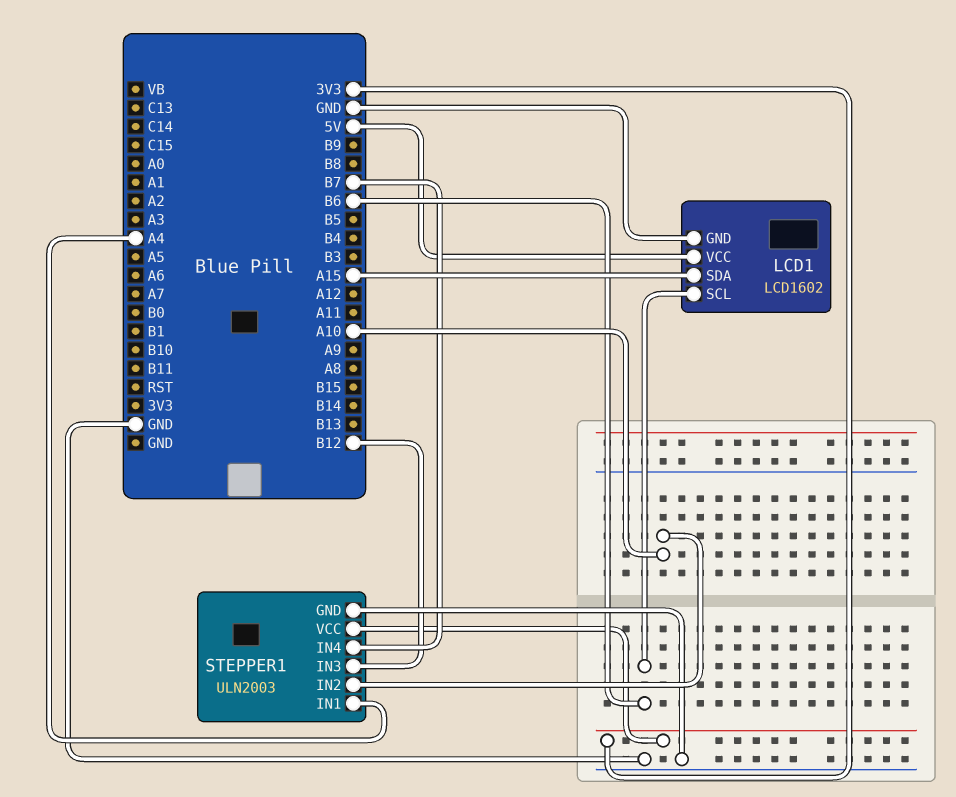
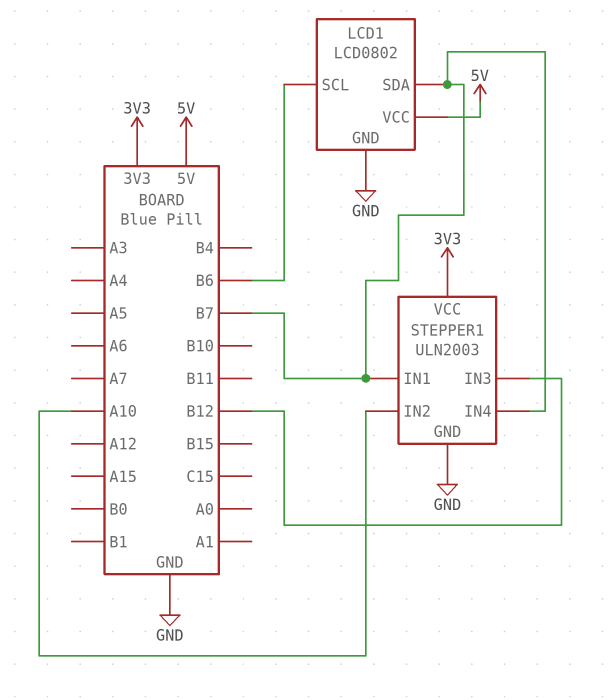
LCD1: LCD1602 -> LCD0802
LCD1 pin SDA: A15 -> B7
STEPPER1 pin IN1: A4 -> B7

